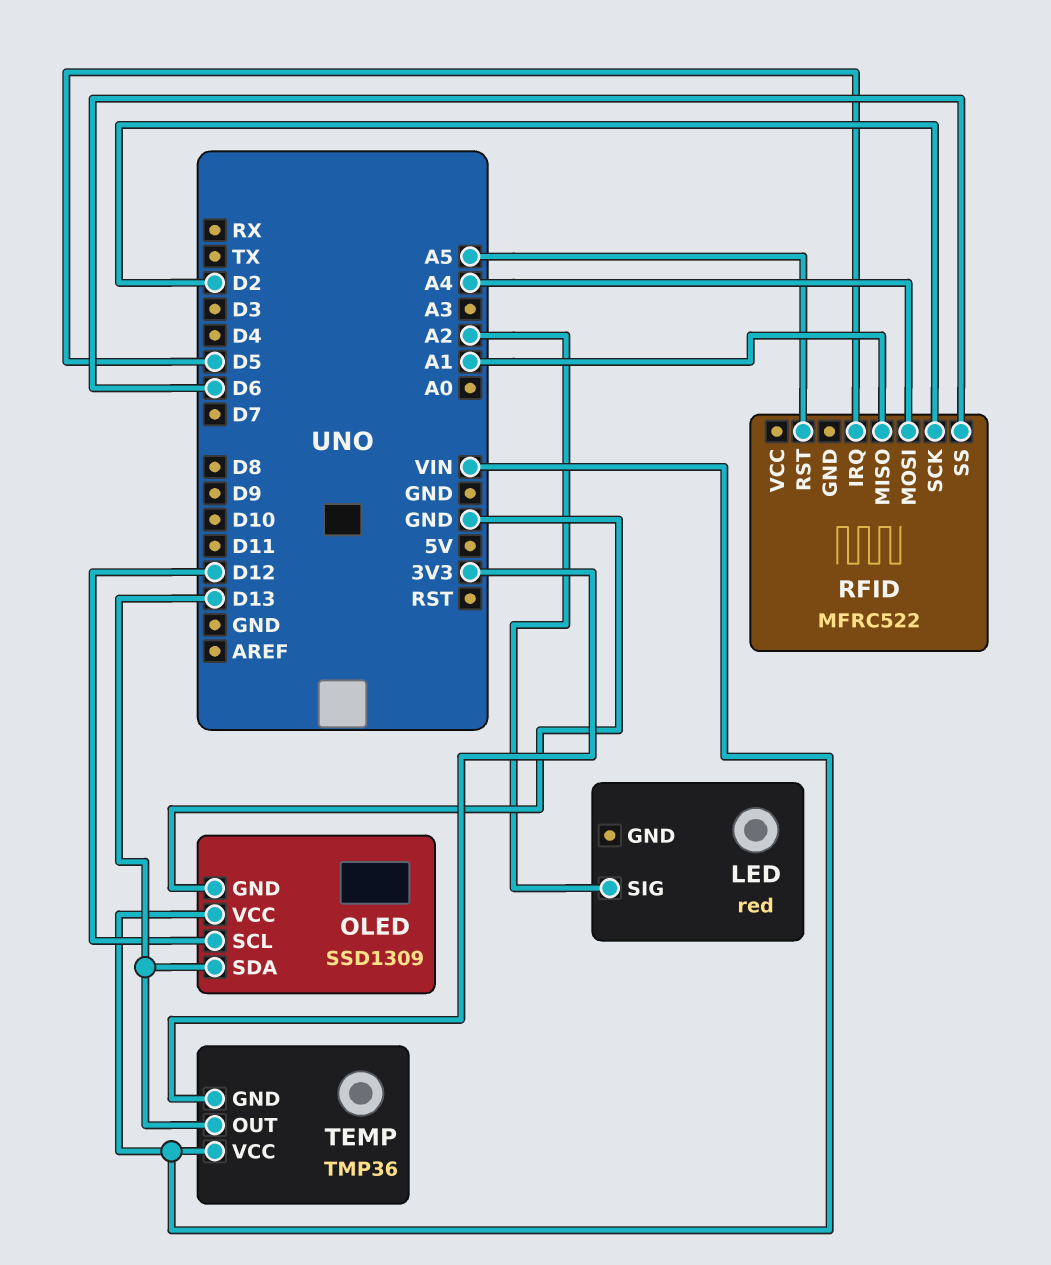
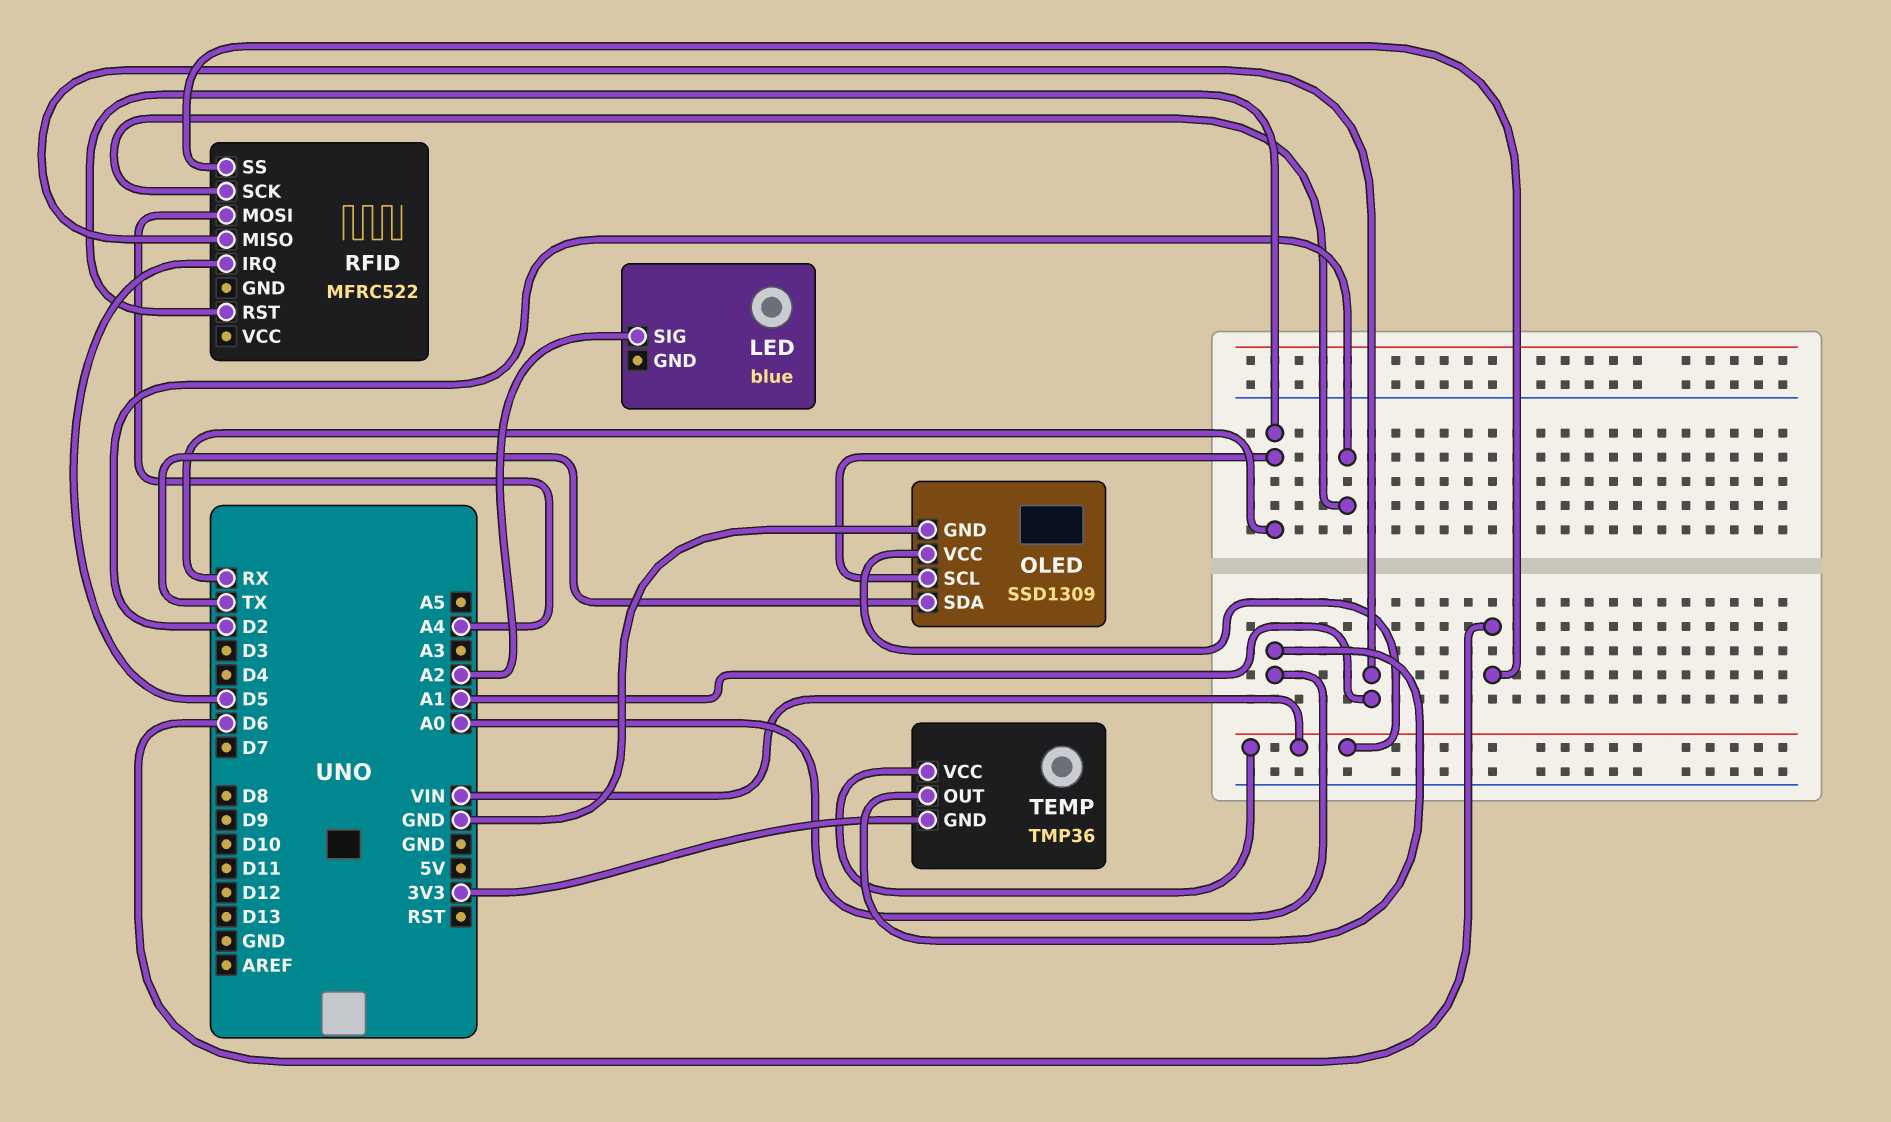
LED: red -> blue
OLED pin SCL: D12 -> RX
OLED pin SDA: D13 -> TX
RFID pin RST: A5 -> RX
TEMP pin OUT: D13 -> A0

